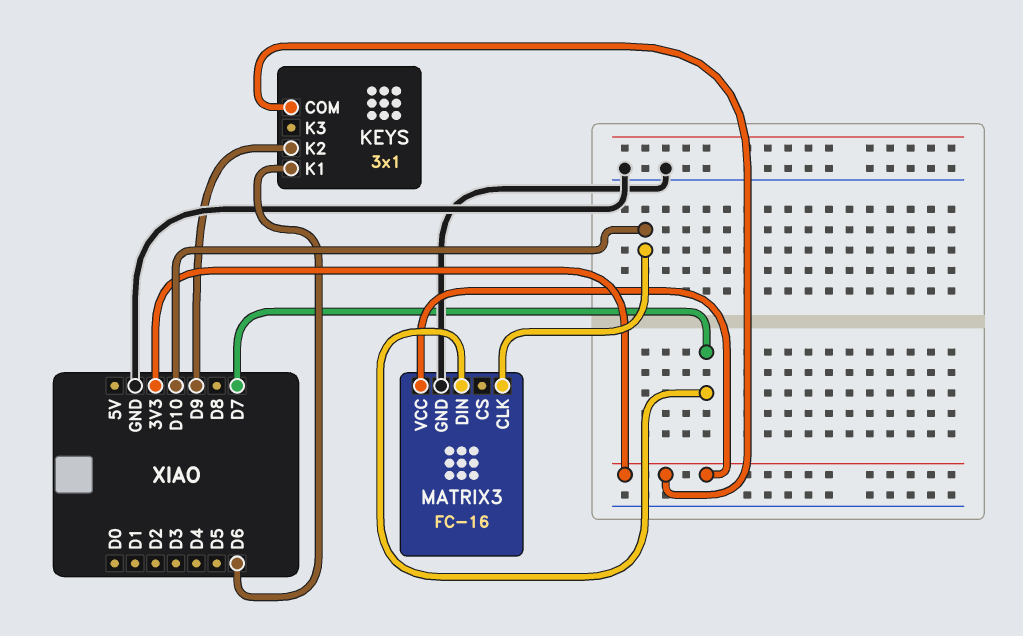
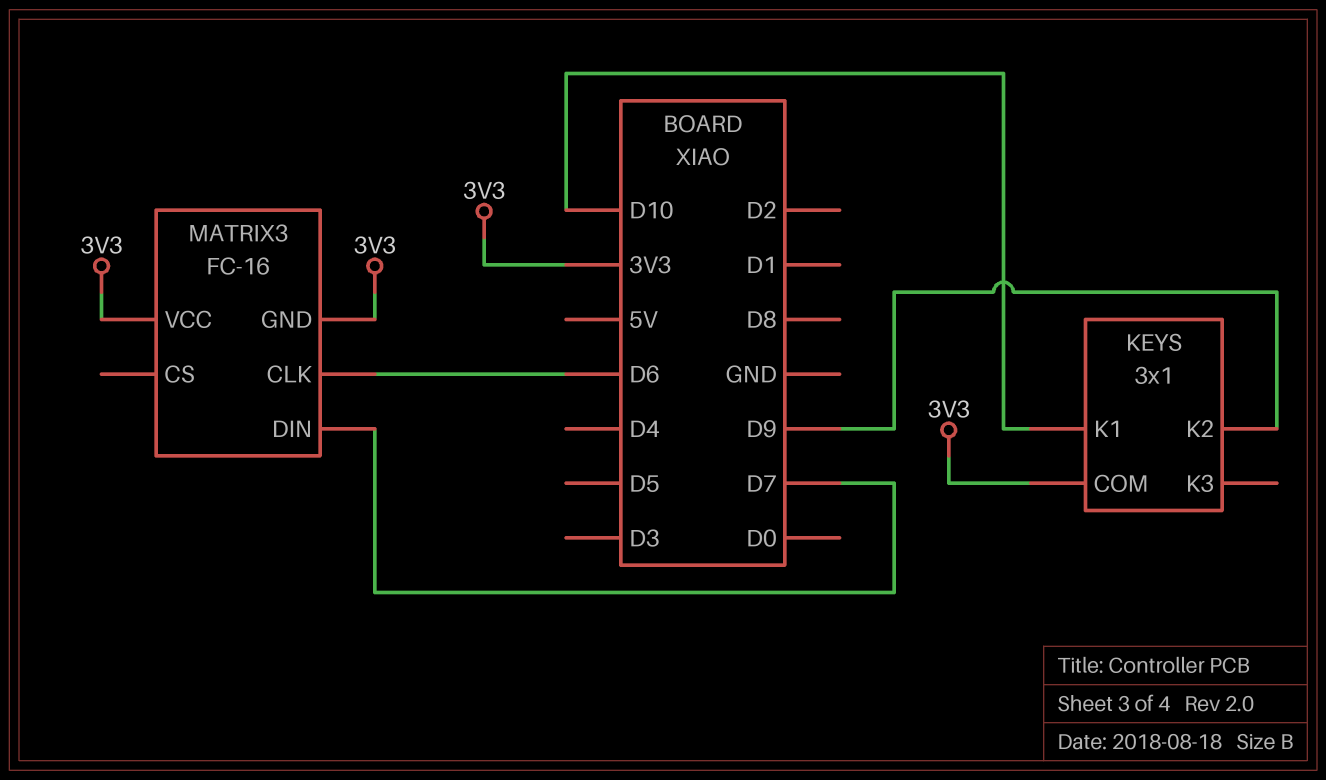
KEYS pin K1: D6 -> D10
MATRIX3 pin CLK: D10 -> D6
MATRIX3 pin GND: GND -> 3V3

